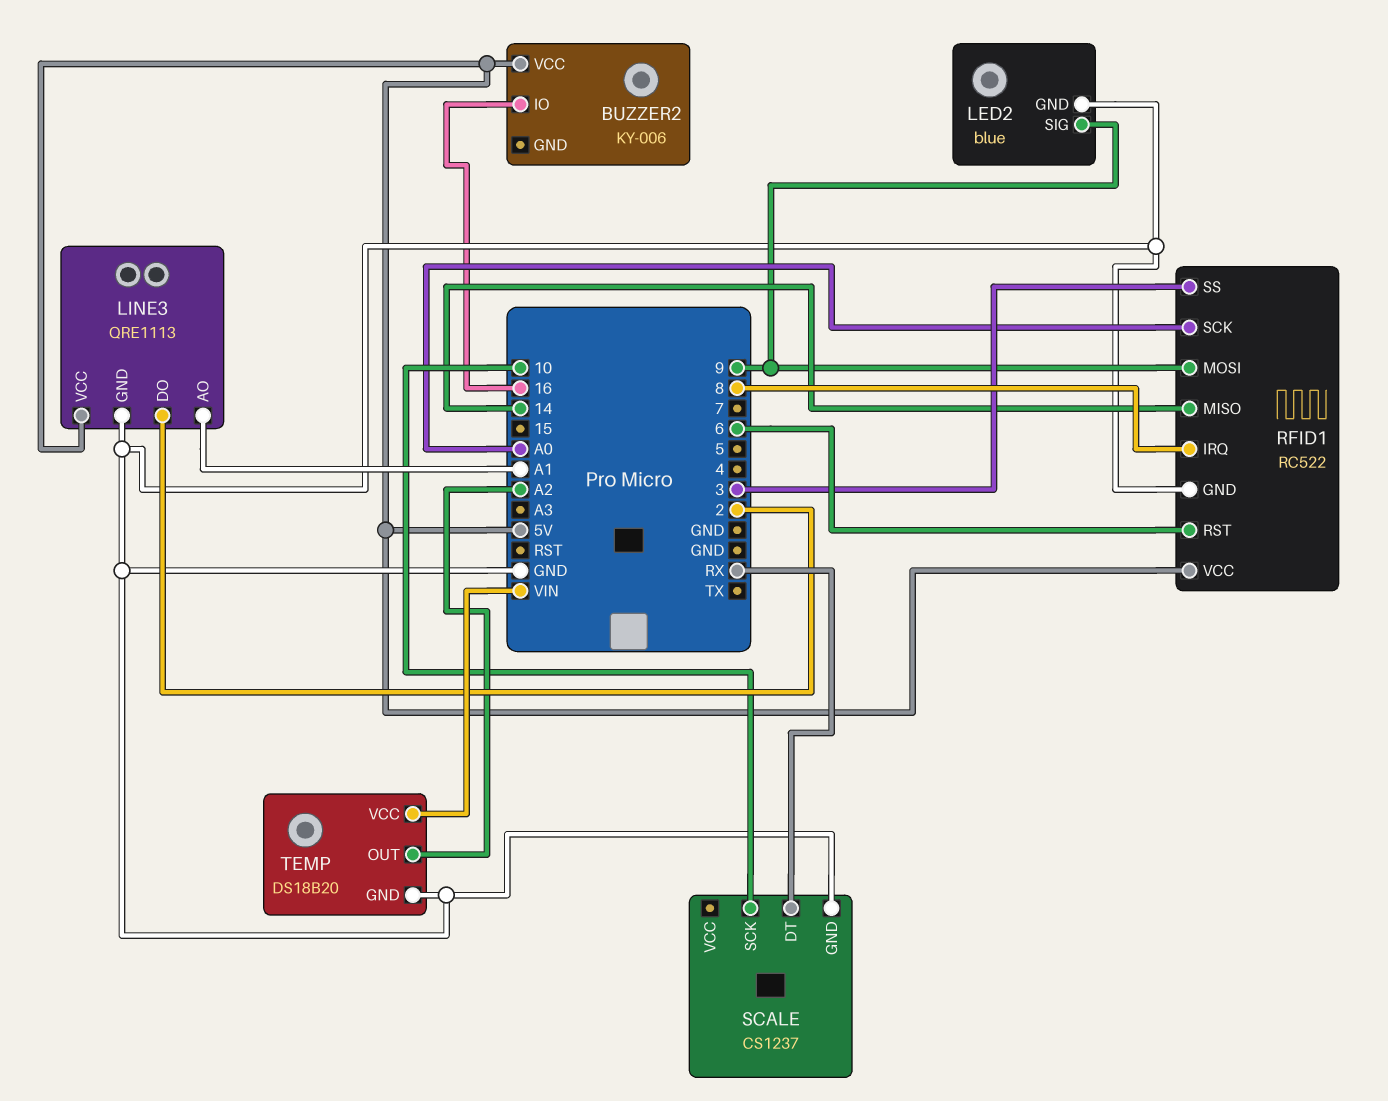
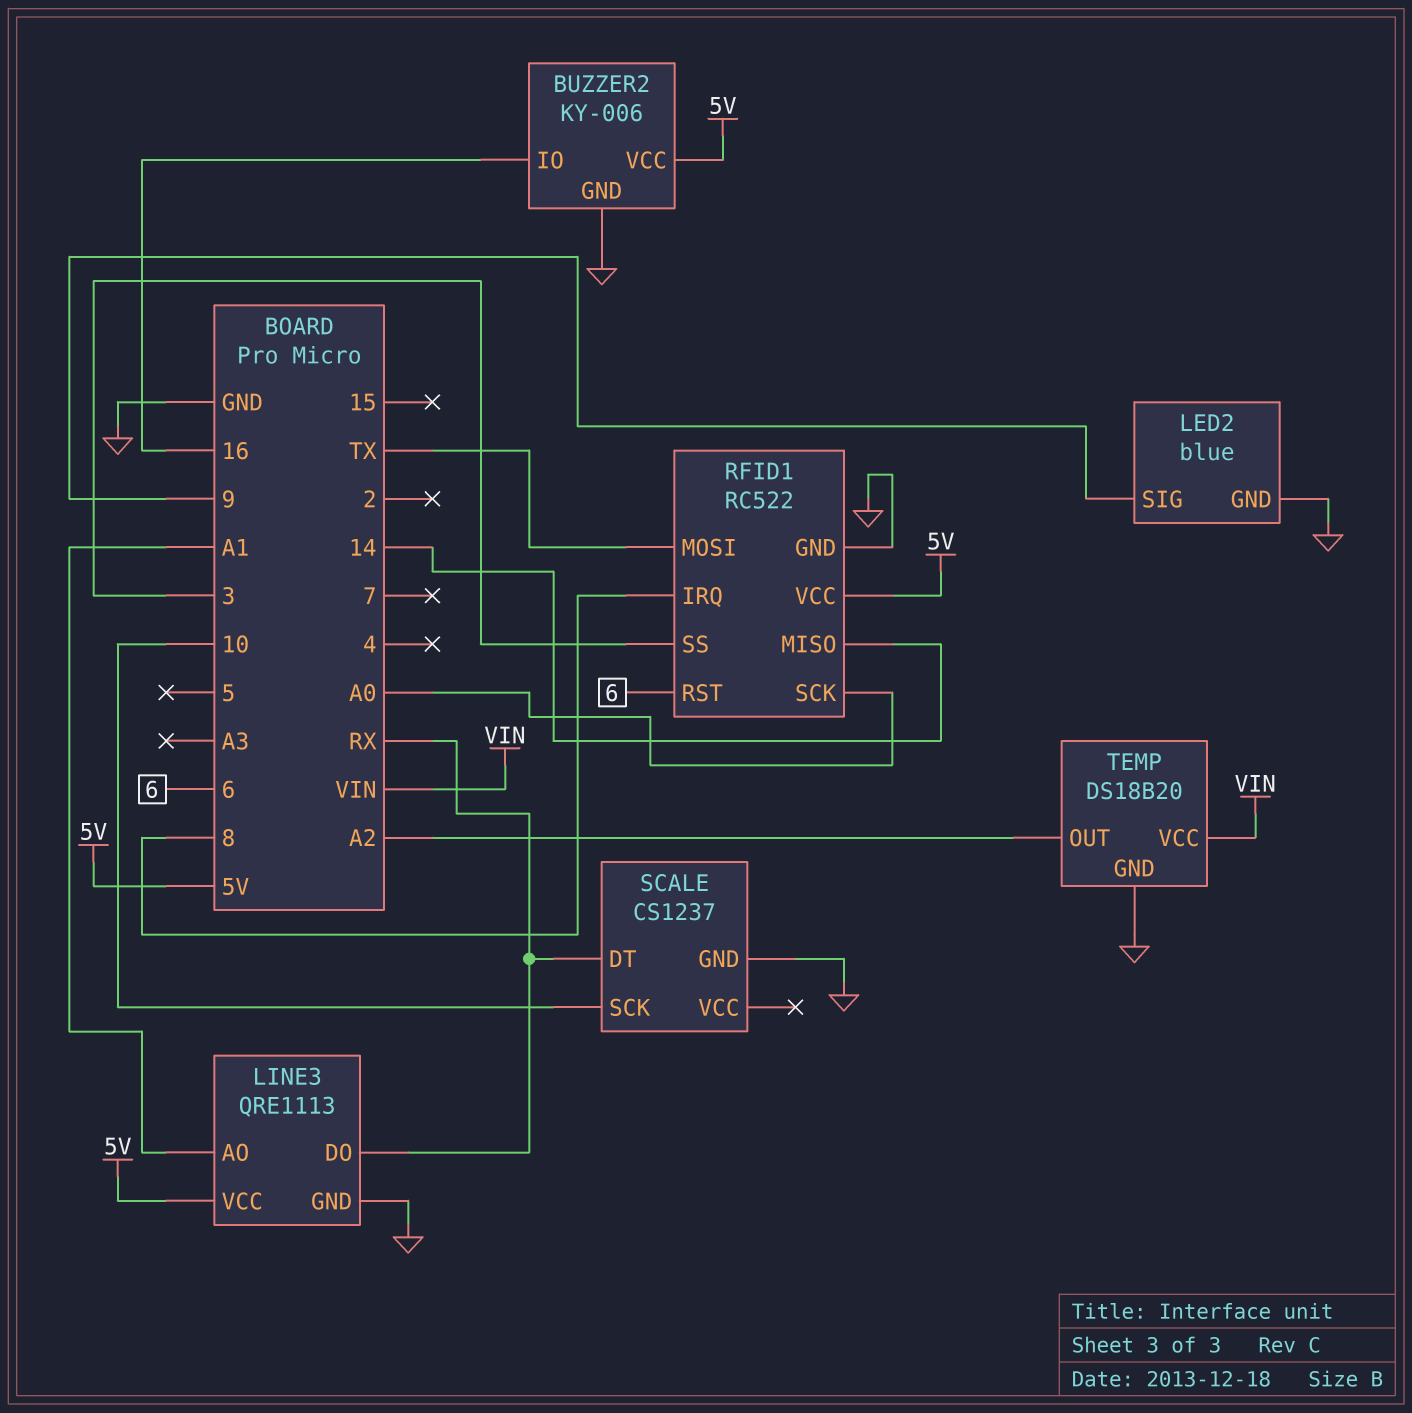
BUZZER2 pin GND: none -> GND
LINE3 pin DO: 2 -> RX
RFID1 pin MOSI: 9 -> TX

